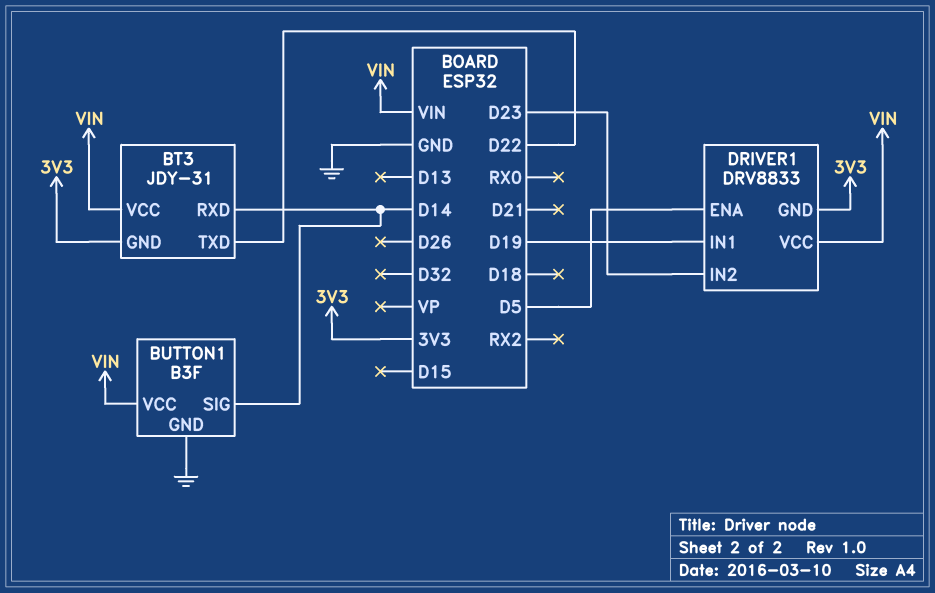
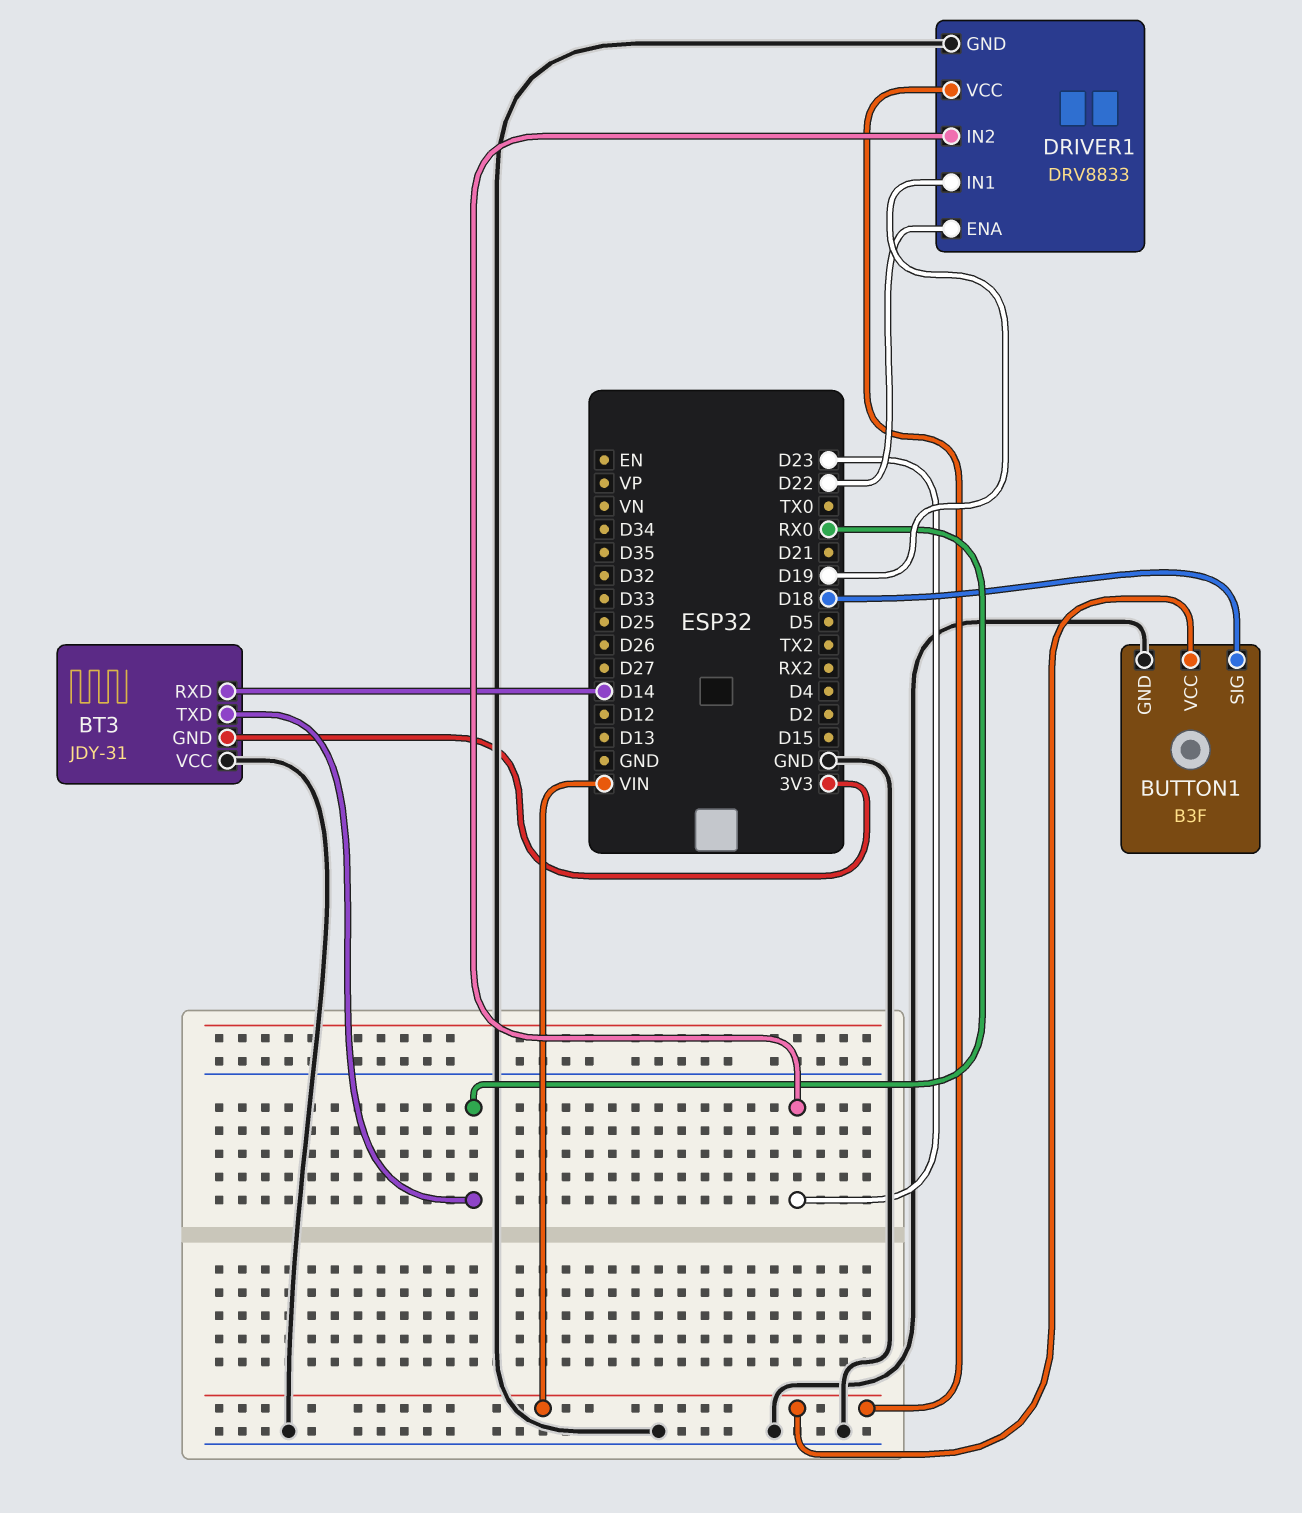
BT3 pin TXD: D22 -> RX0
BT3 pin VCC: VIN -> GND
BUTTON1 pin SIG: D14 -> D18
DRIVER1 pin ENA: D5 -> D22
DRIVER1 pin GND: 3V3 -> GND

